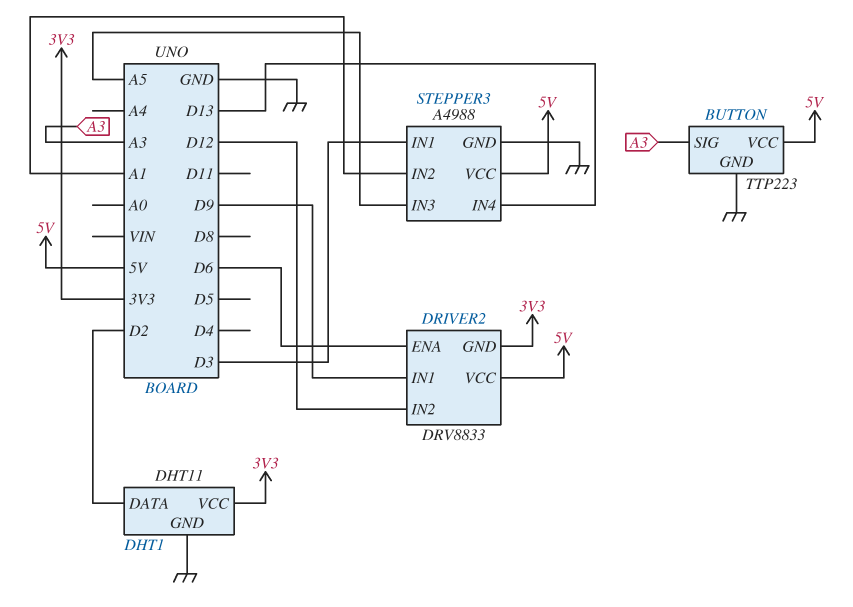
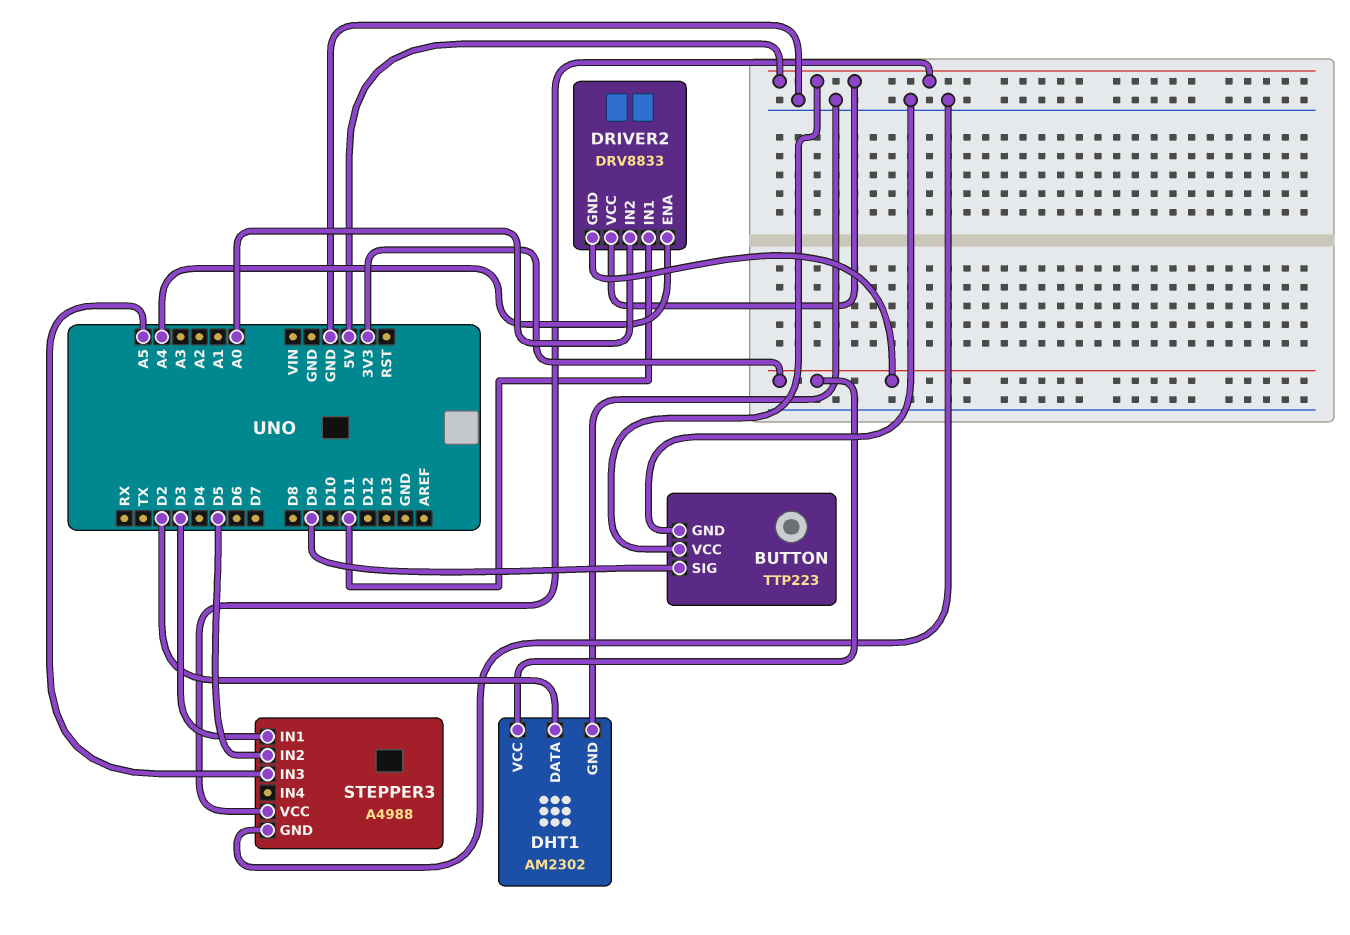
BUTTON pin SIG: A3 -> D9
DHT1: DHT11 -> AM2302
DRIVER2 pin ENA: D6 -> A4
DRIVER2 pin IN1: D9 -> D11
DRIVER2 pin IN2: D12 -> A0
STEPPER3 pin IN2: A1 -> D5
STEPPER3 pin IN4: D13 -> none

